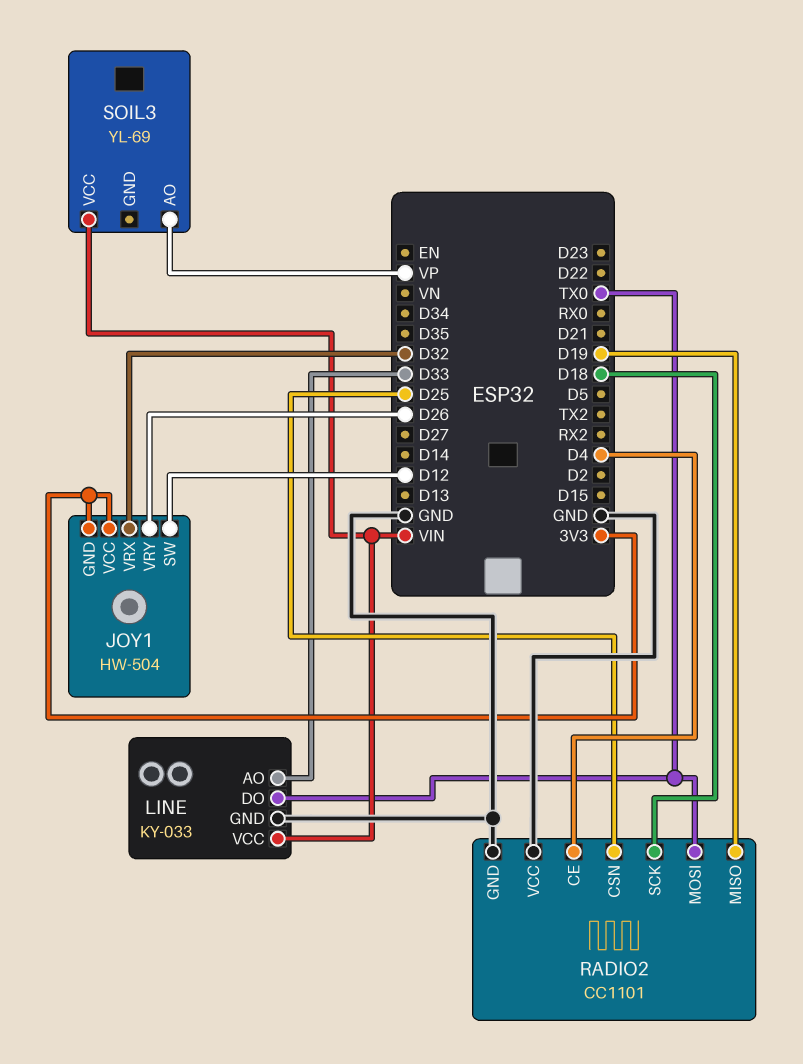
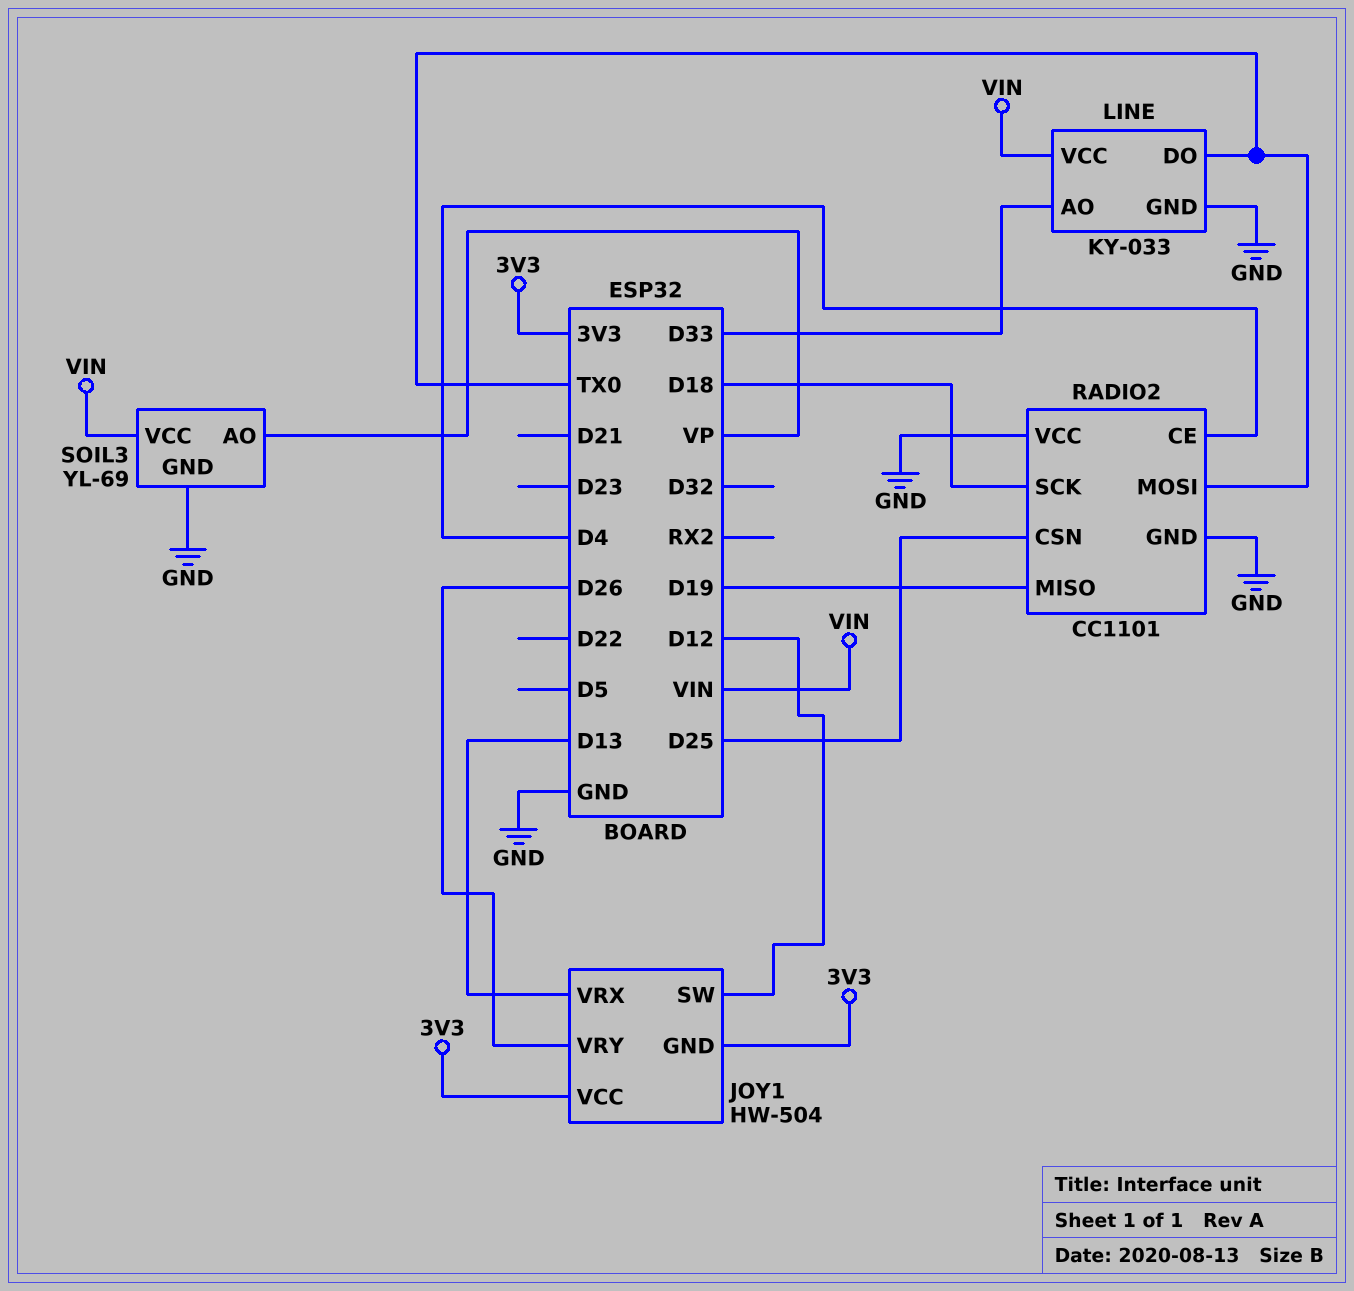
JOY1 pin VRX: D32 -> D13
SOIL3 pin GND: none -> GND

